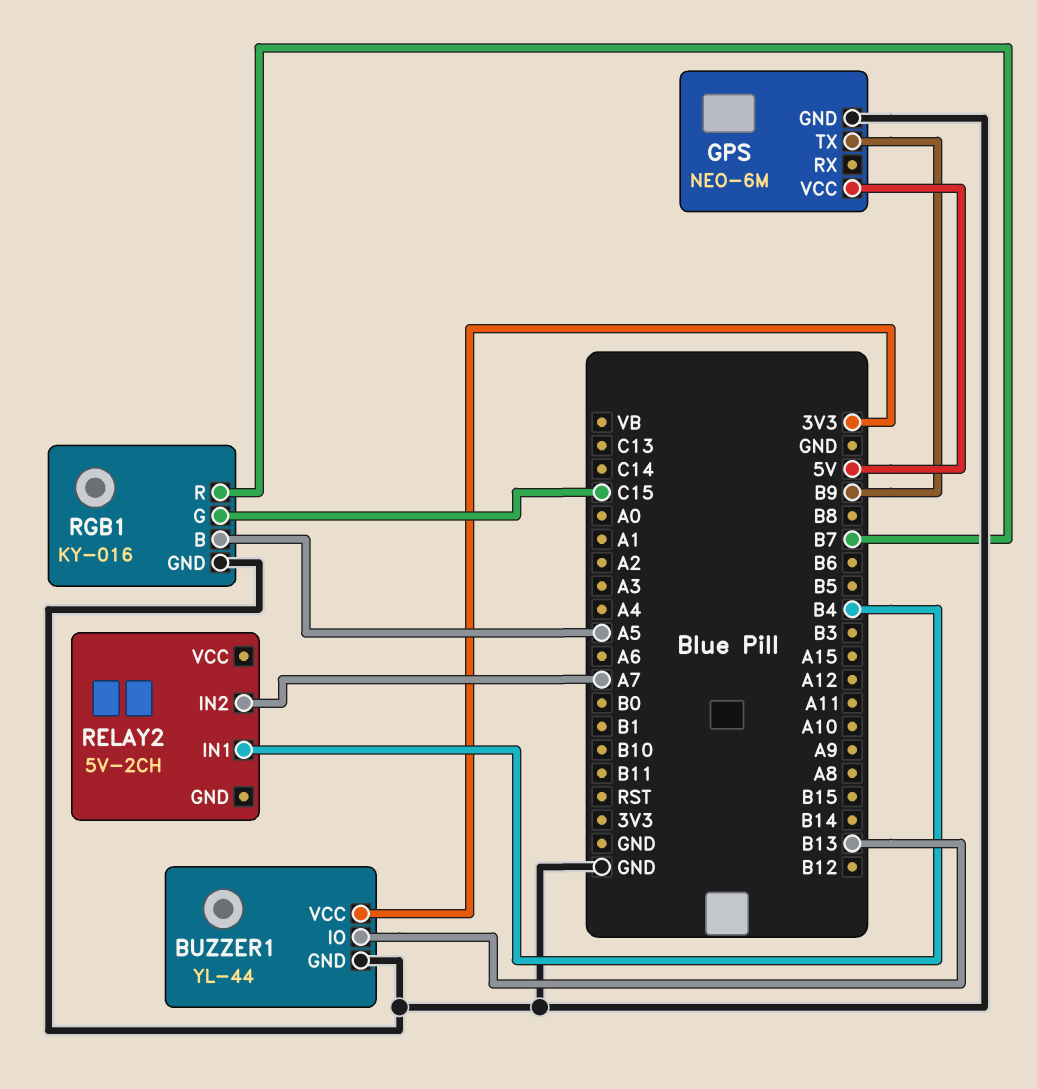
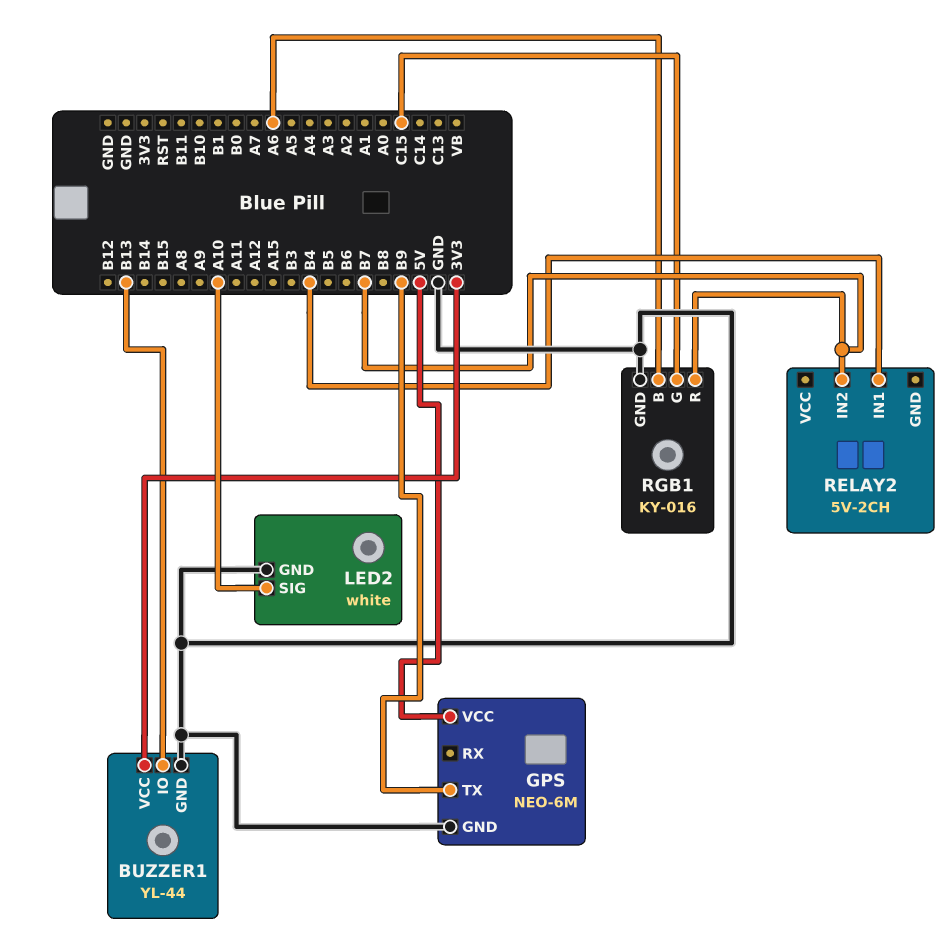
LED2: none -> white
LED2 pin GND: none -> GND
LED2 pin SIG: none -> A10
RELAY2 pin IN2: A7 -> B7
RGB1 pin B: A5 -> A6

